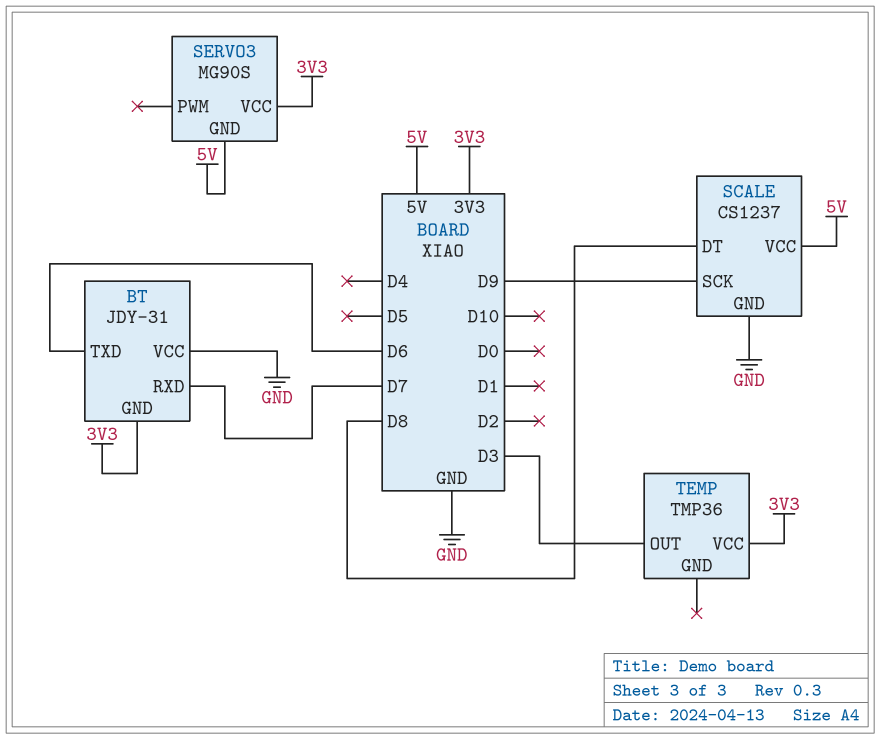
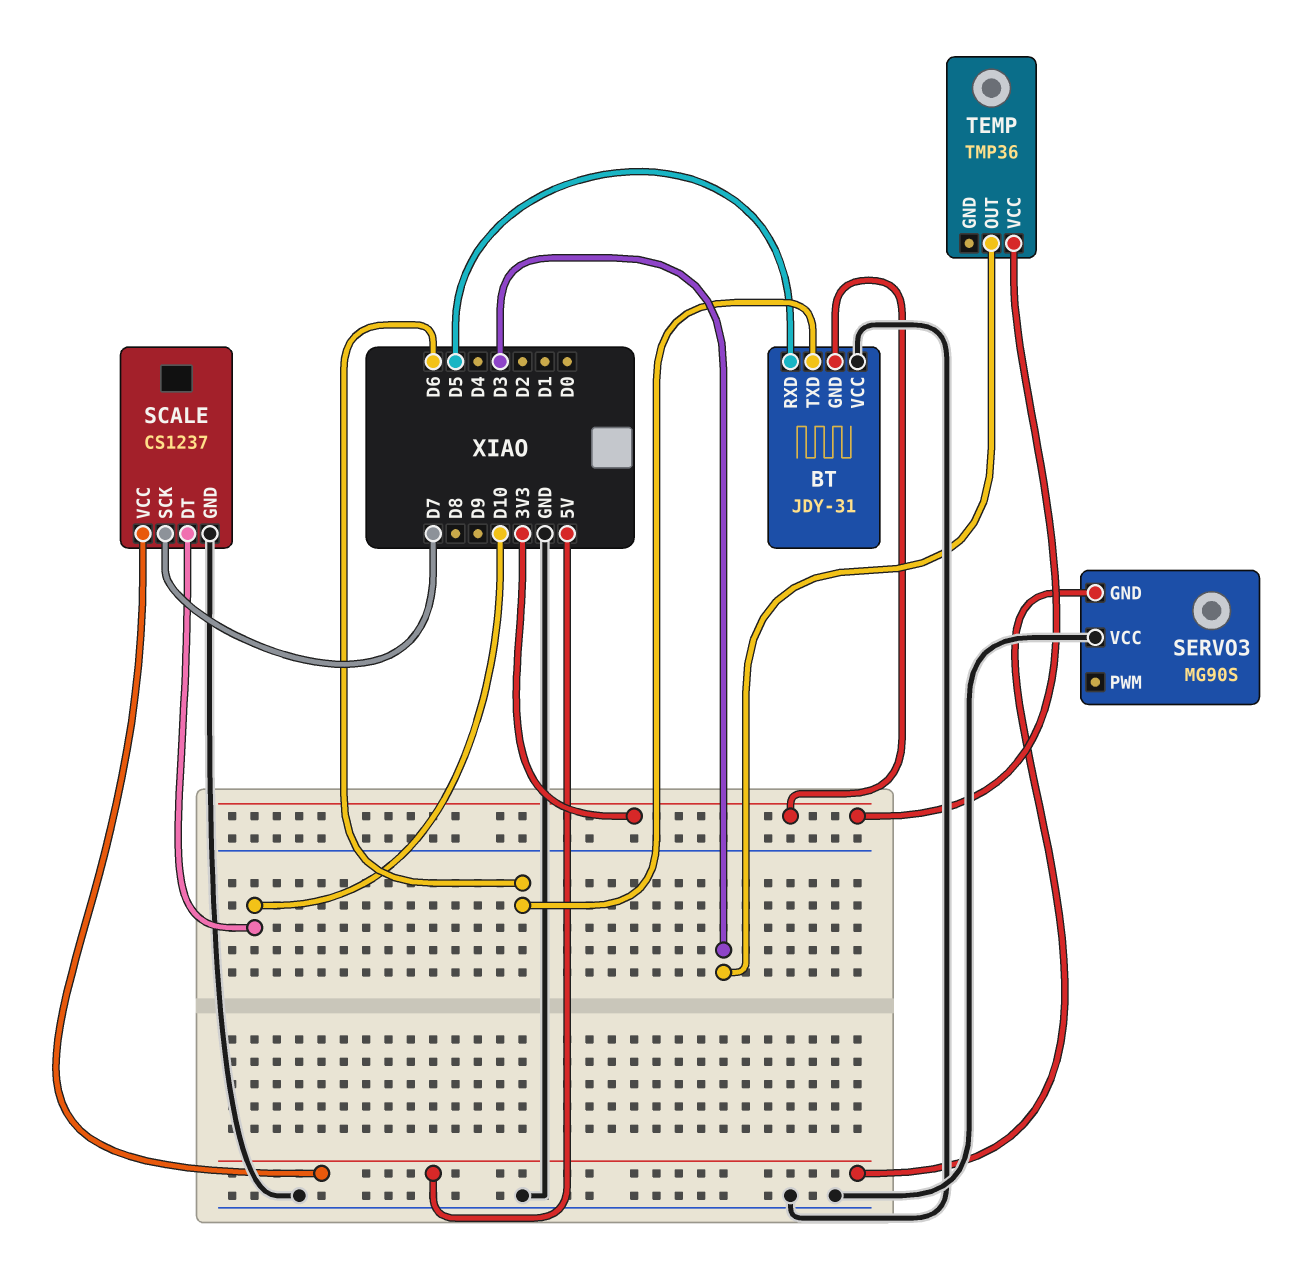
BT pin RXD: D7 -> D5
SCALE pin DT: D8 -> D10
SCALE pin SCK: D9 -> D7
SERVO3 pin VCC: 3V3 -> GND

